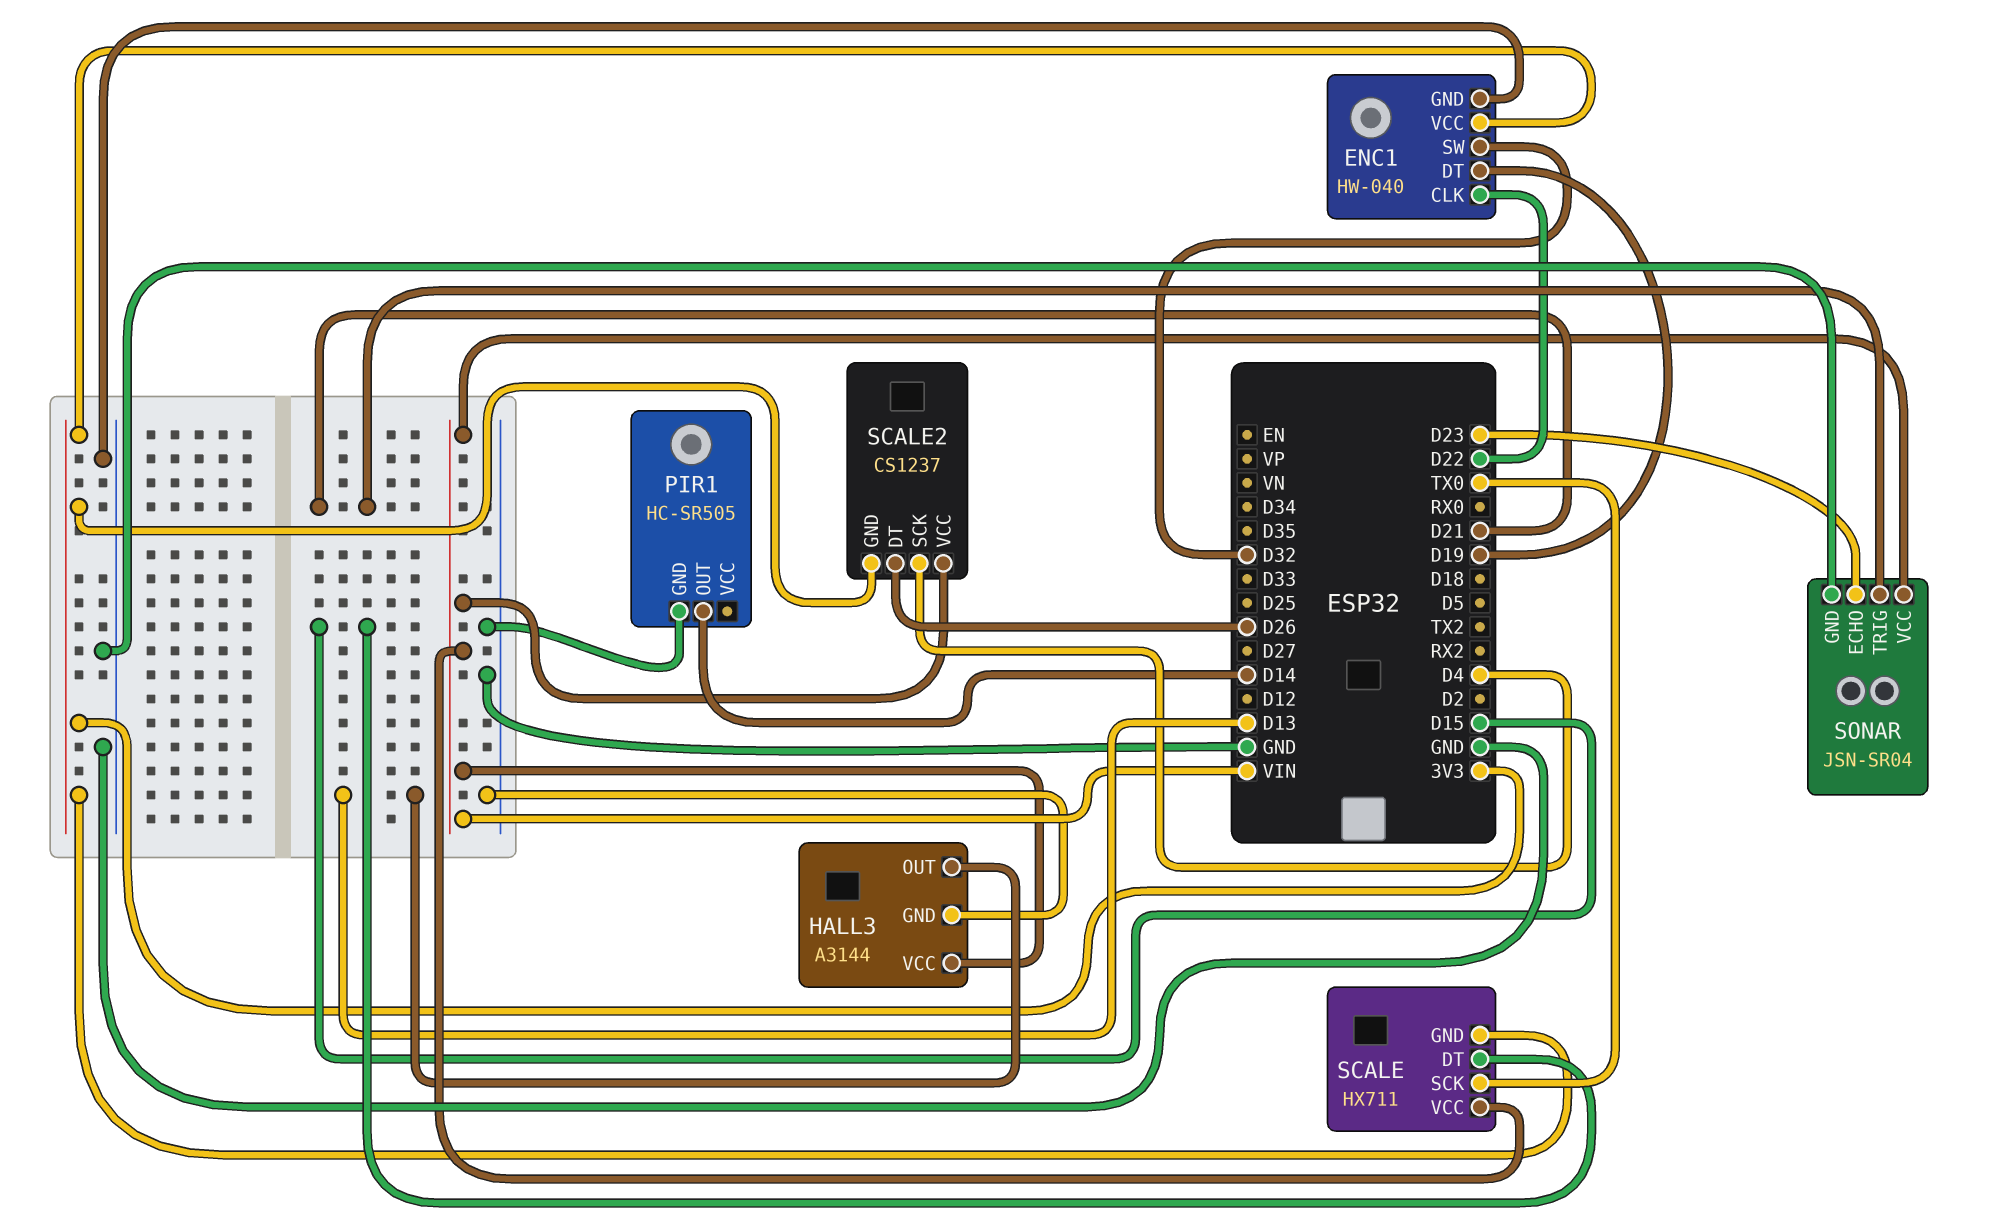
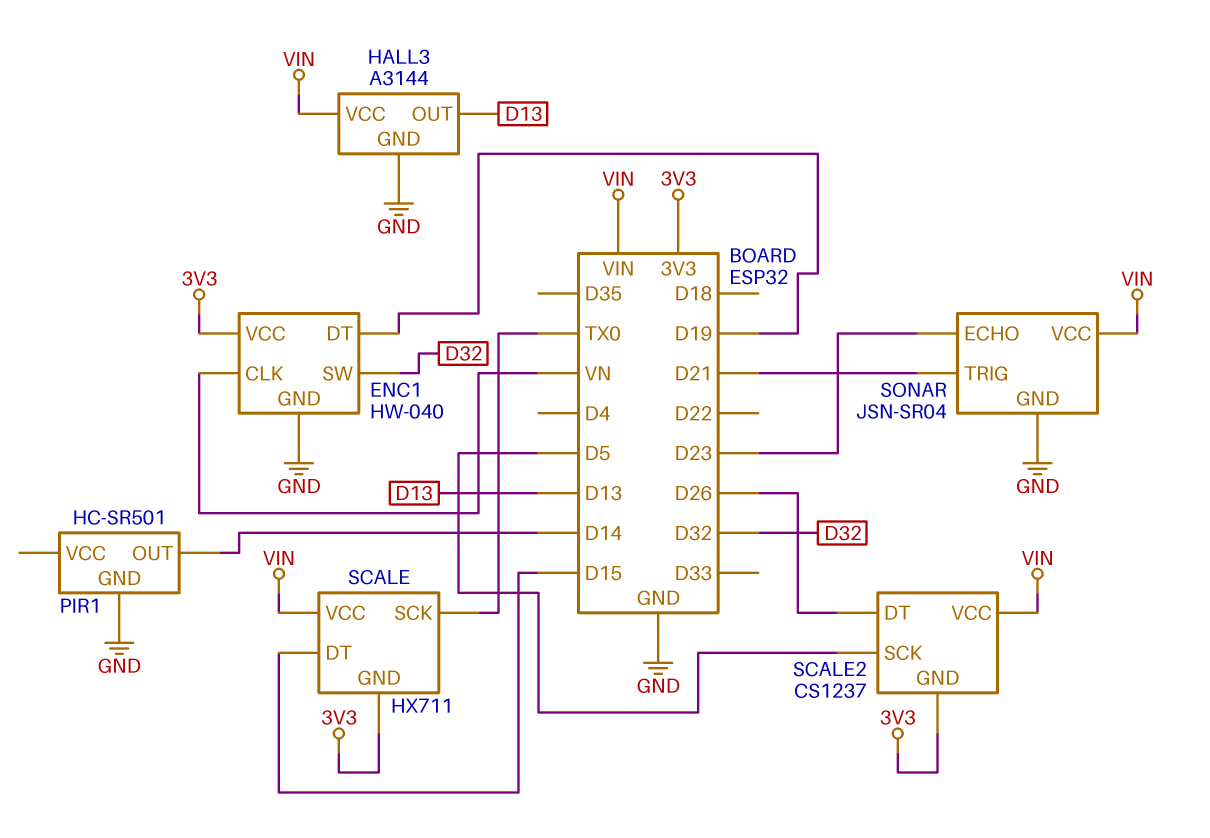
ENC1 pin CLK: D22 -> VN
PIR1: HC-SR505 -> HC-SR501
SCALE2 pin SCK: D4 -> D5

